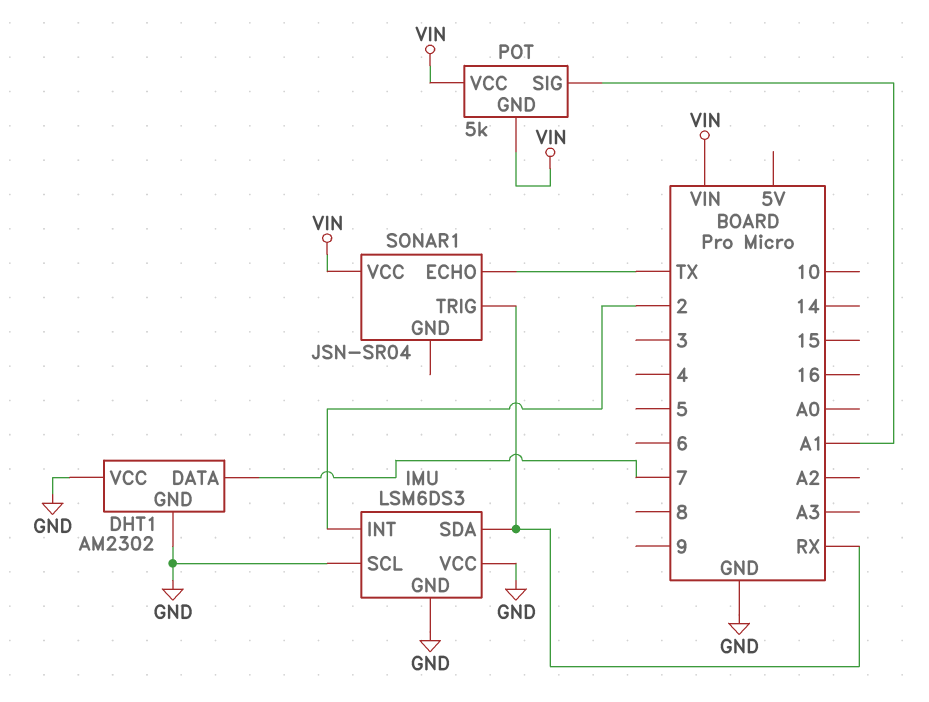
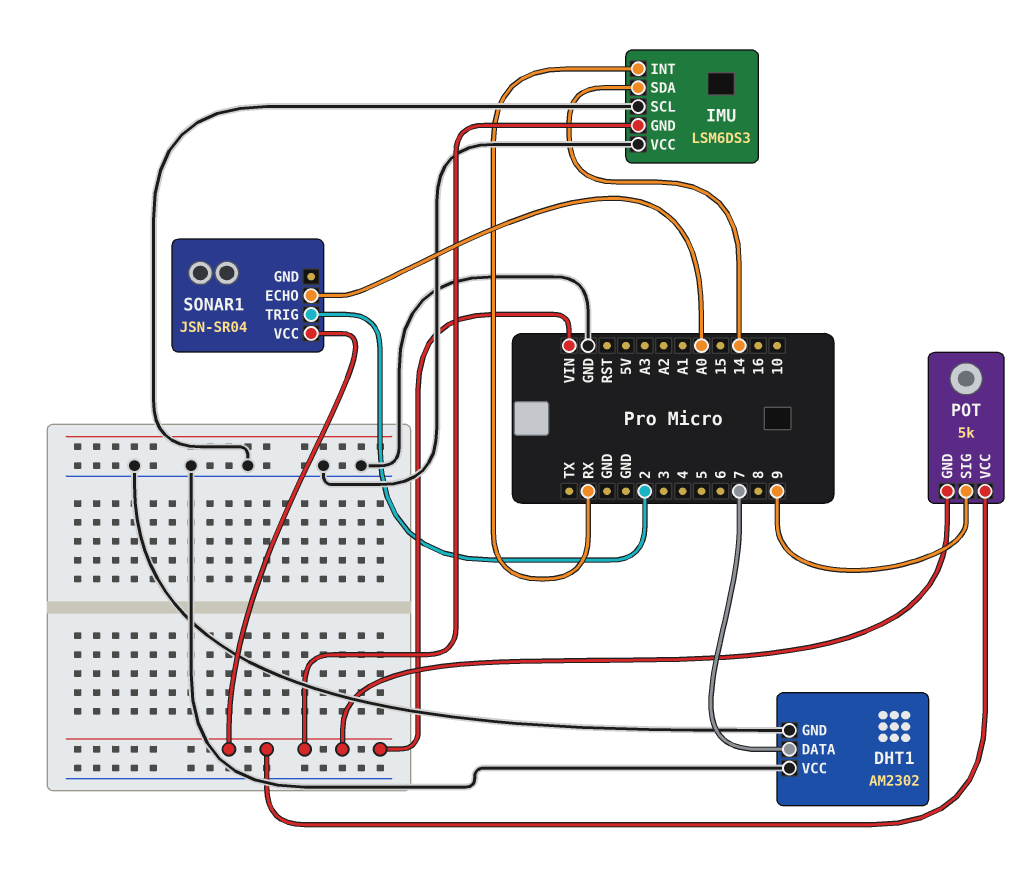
IMU pin GND: GND -> VIN
IMU pin INT: 2 -> RX
IMU pin SDA: RX -> 14
POT pin SIG: A1 -> 9
SONAR1 pin ECHO: TX -> A0
SONAR1 pin TRIG: RX -> 2

